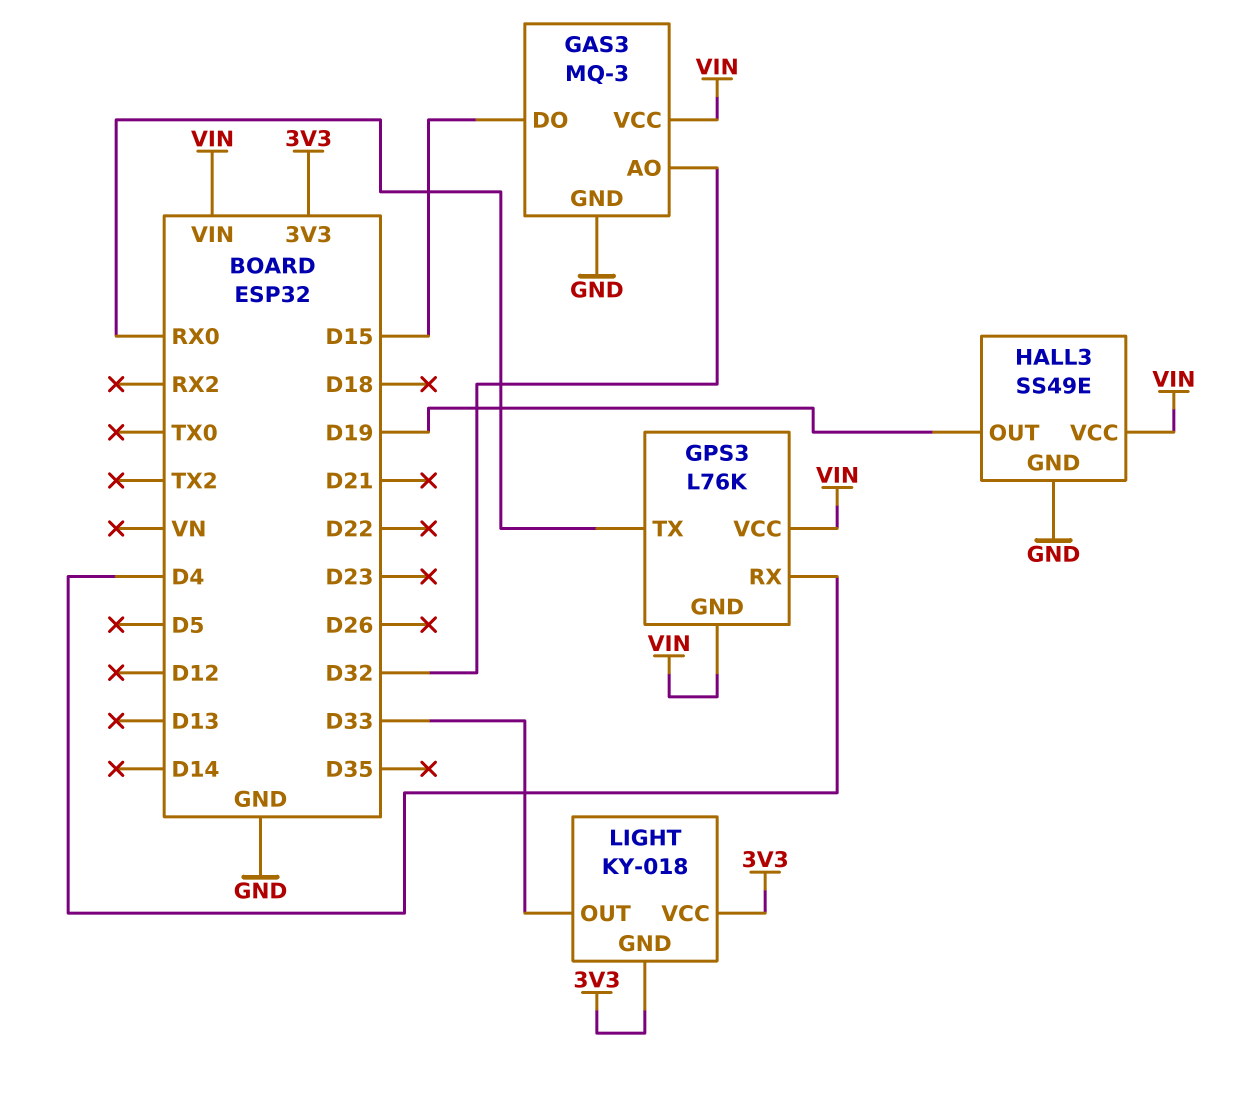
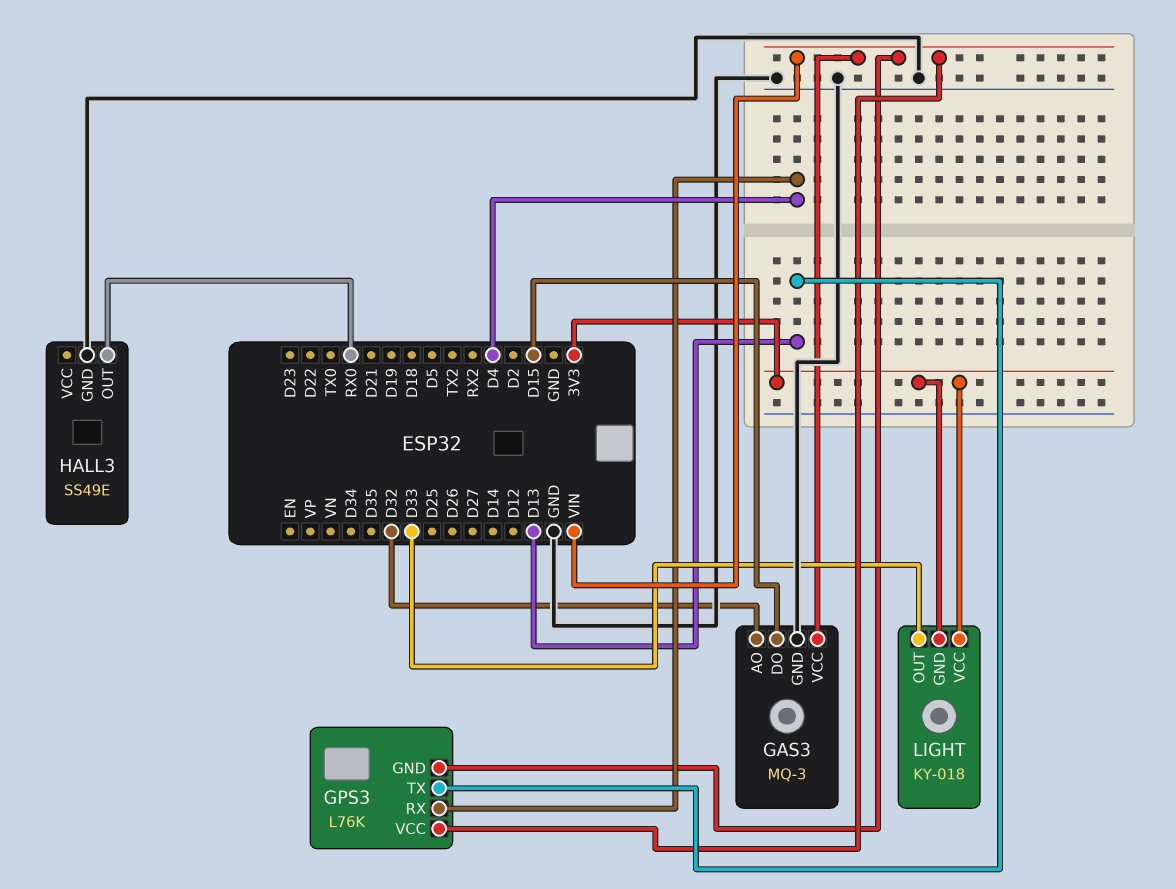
GPS3 pin TX: RX0 -> D13
HALL3 pin OUT: D19 -> RX0
HALL3 pin VCC: VIN -> none

